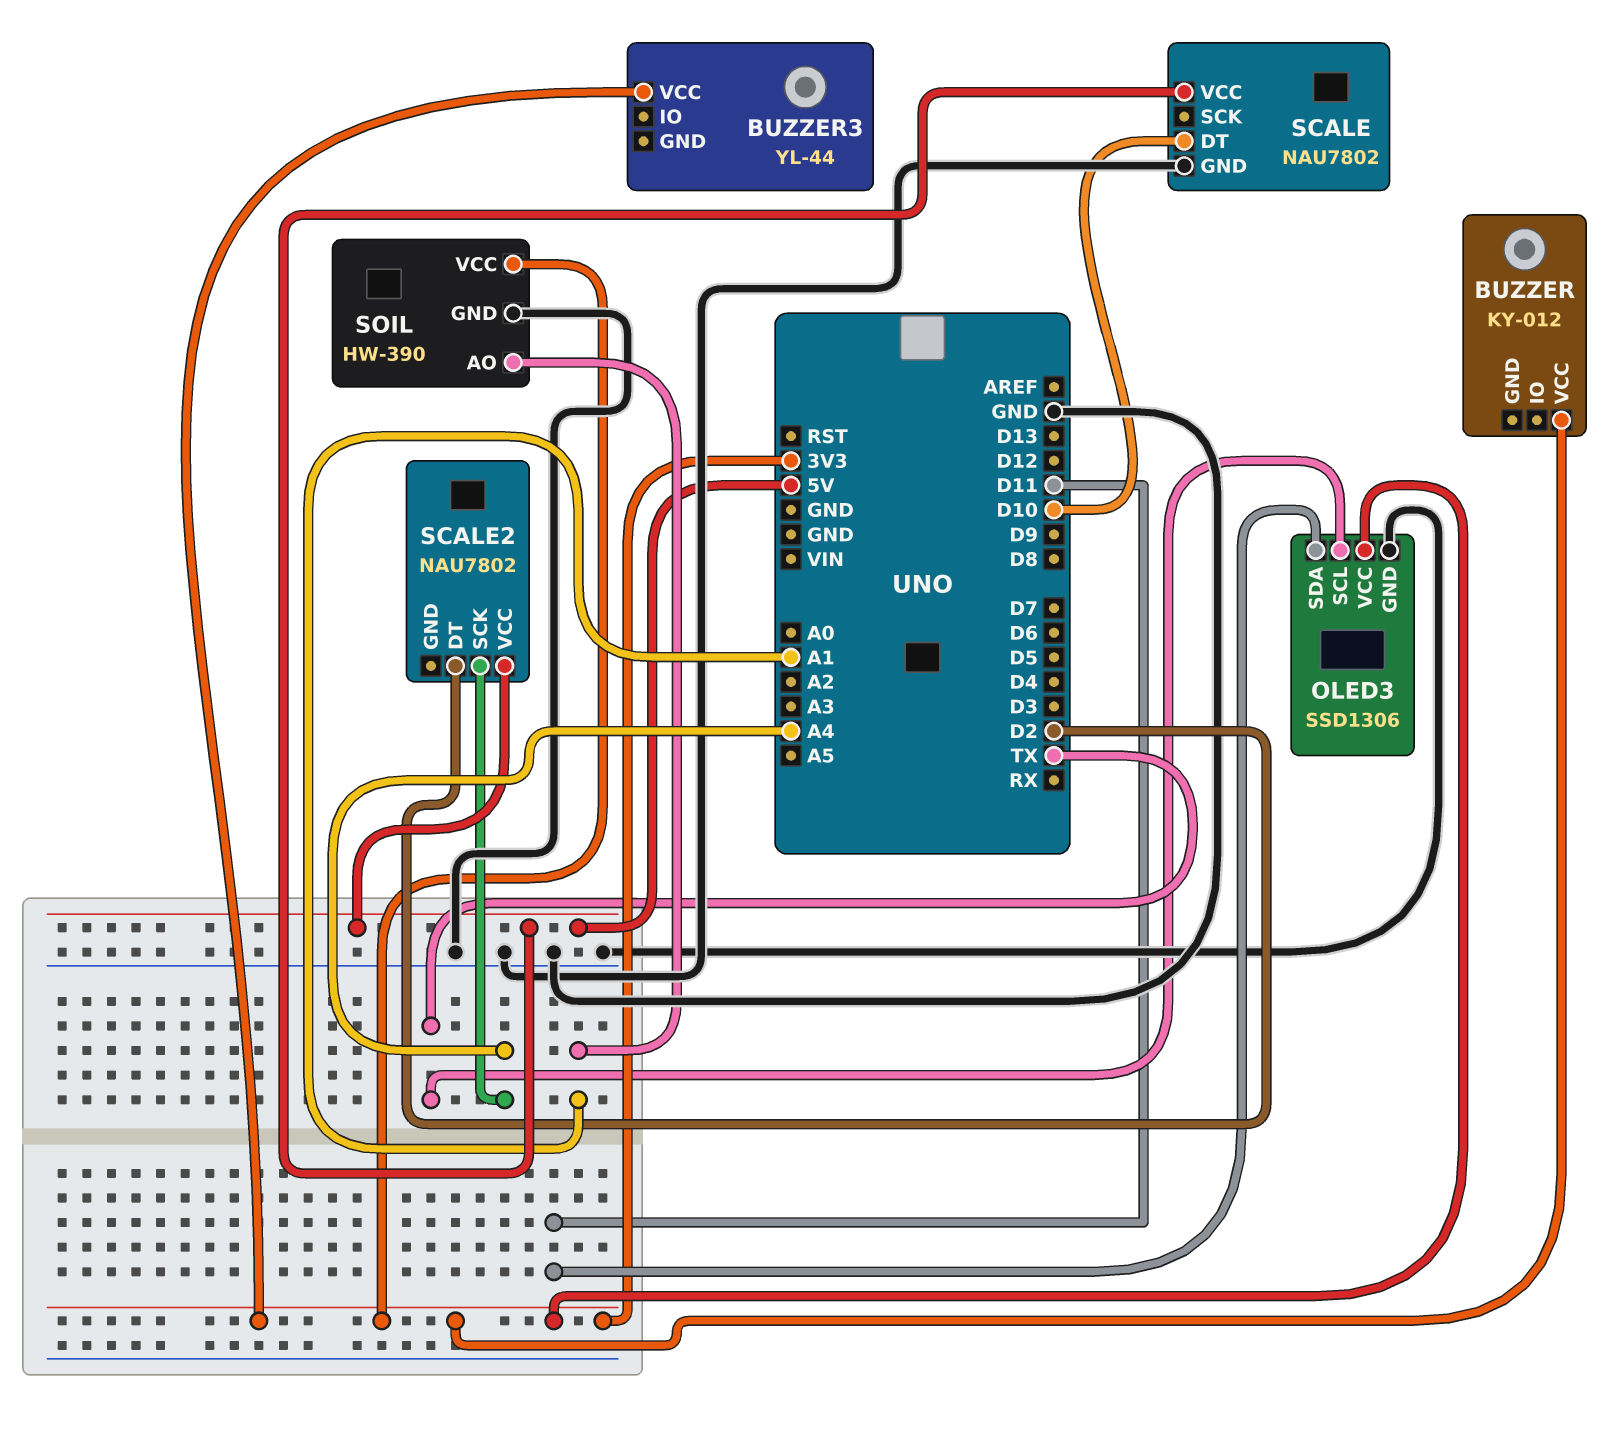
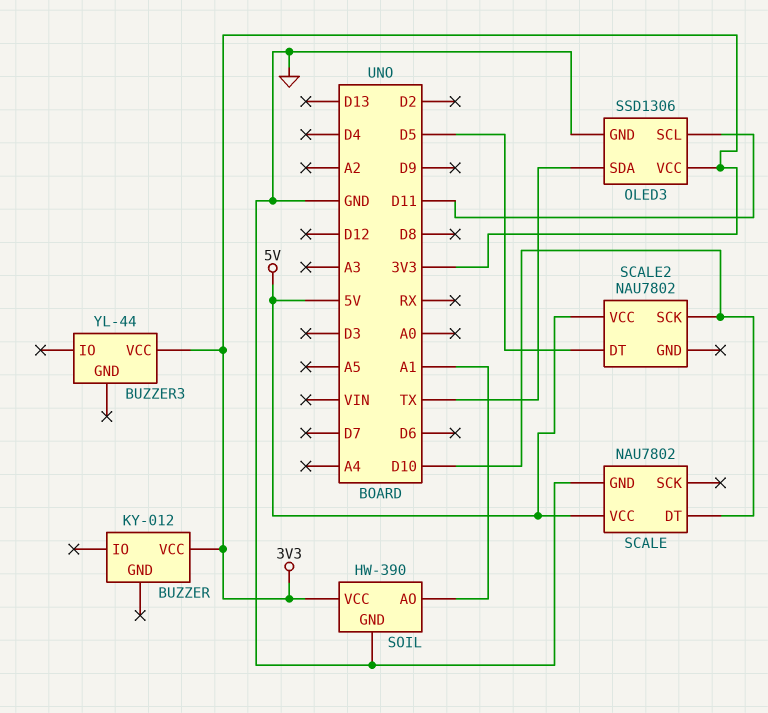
OLED3 pin SCL: TX -> D11
OLED3 pin SDA: D11 -> TX
SCALE2 pin DT: D2 -> D5
SCALE2 pin SCK: A4 -> D10

